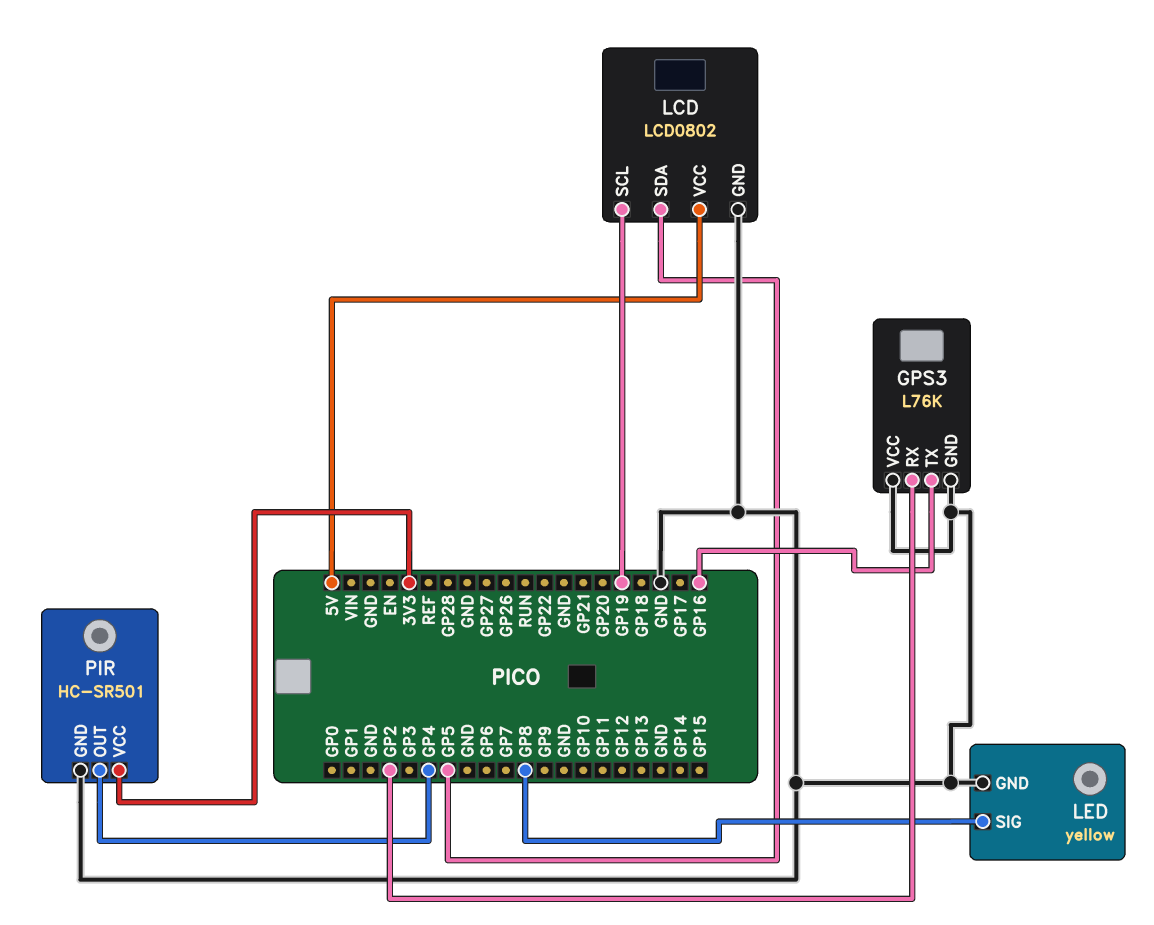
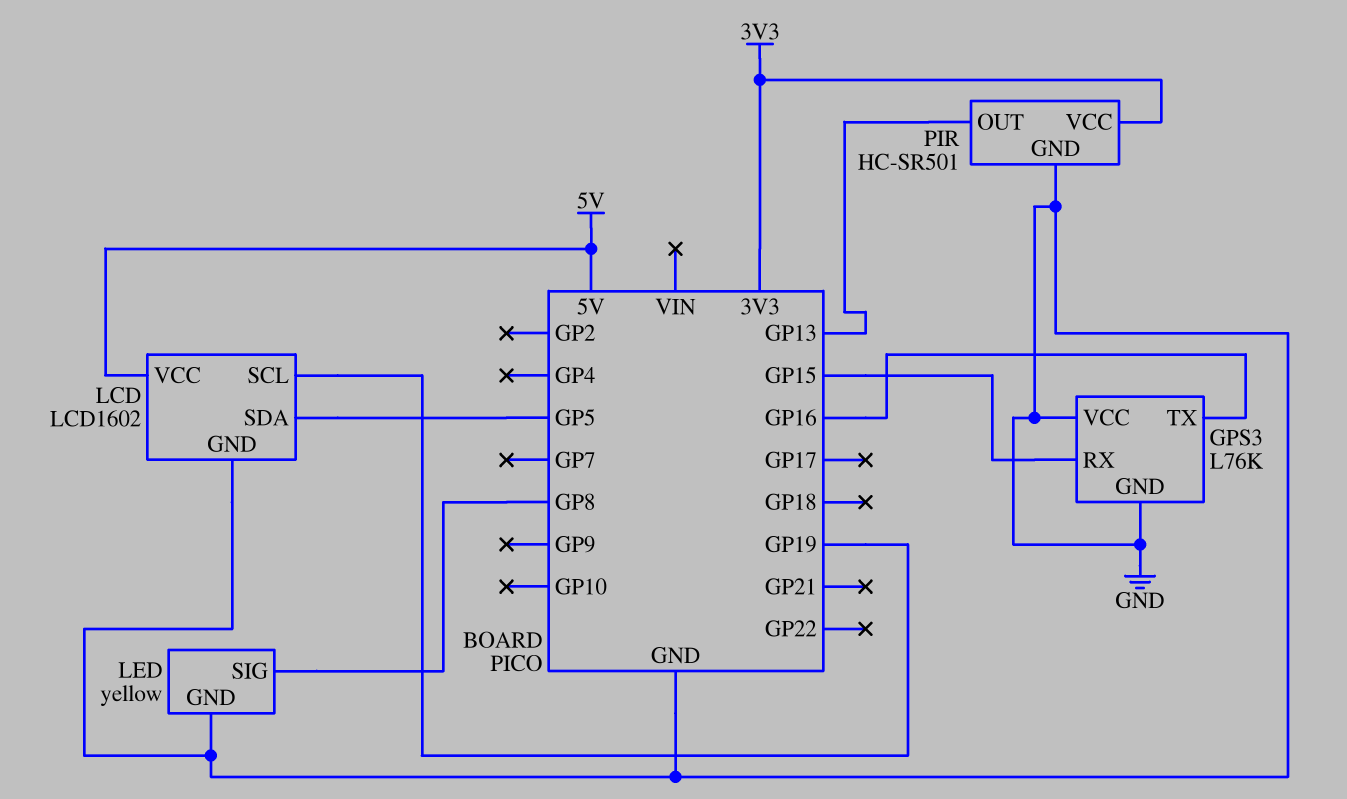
GPS3 pin RX: GP2 -> GP15
LCD: LCD0802 -> LCD1602
PIR pin OUT: GP4 -> GP13

